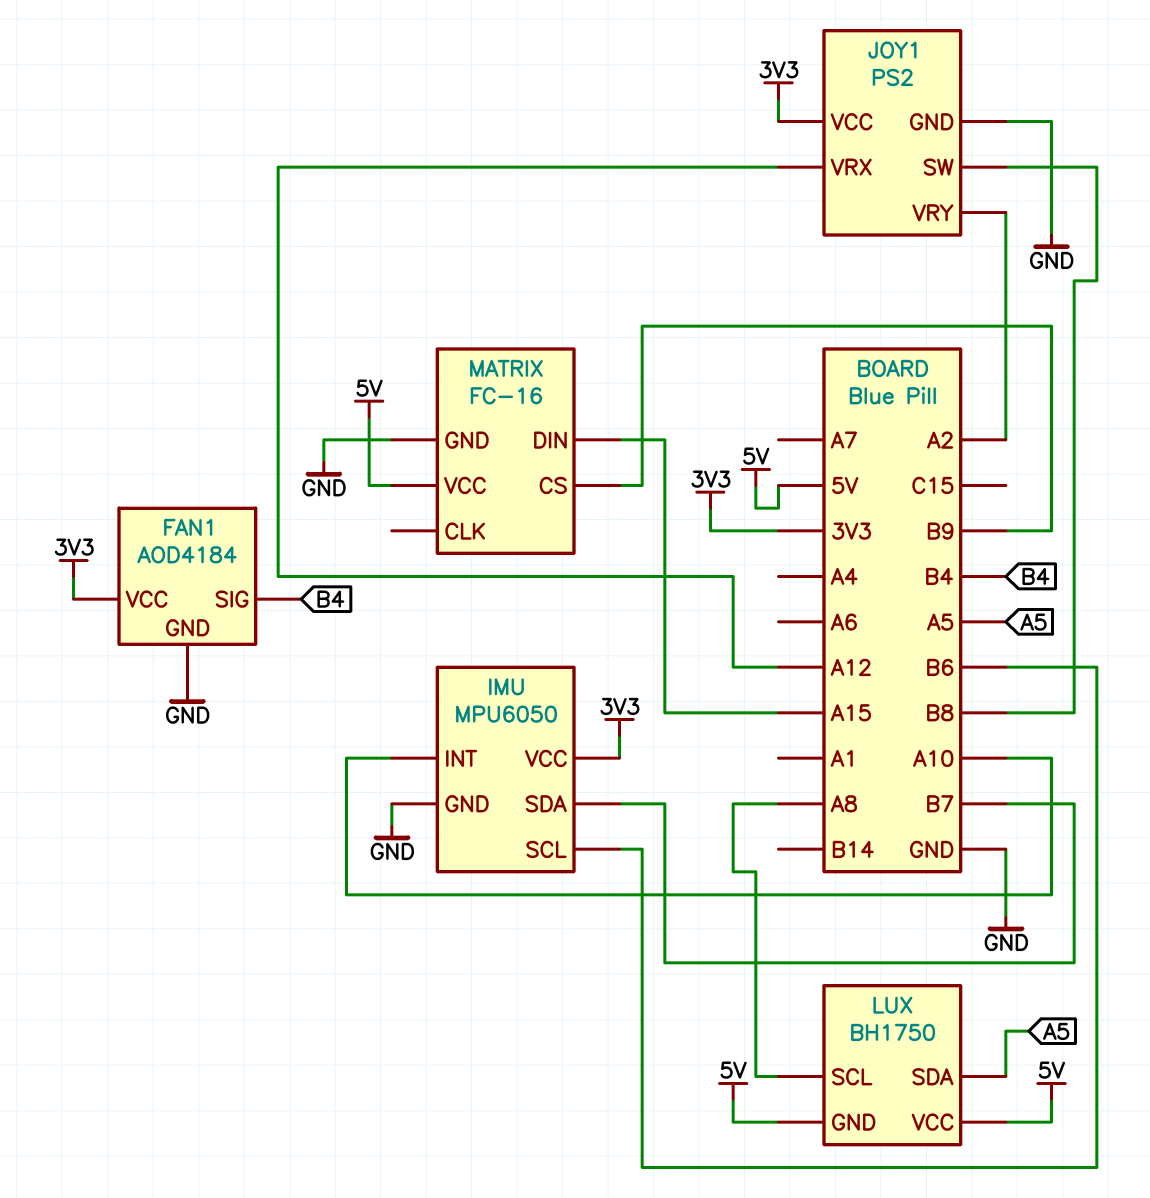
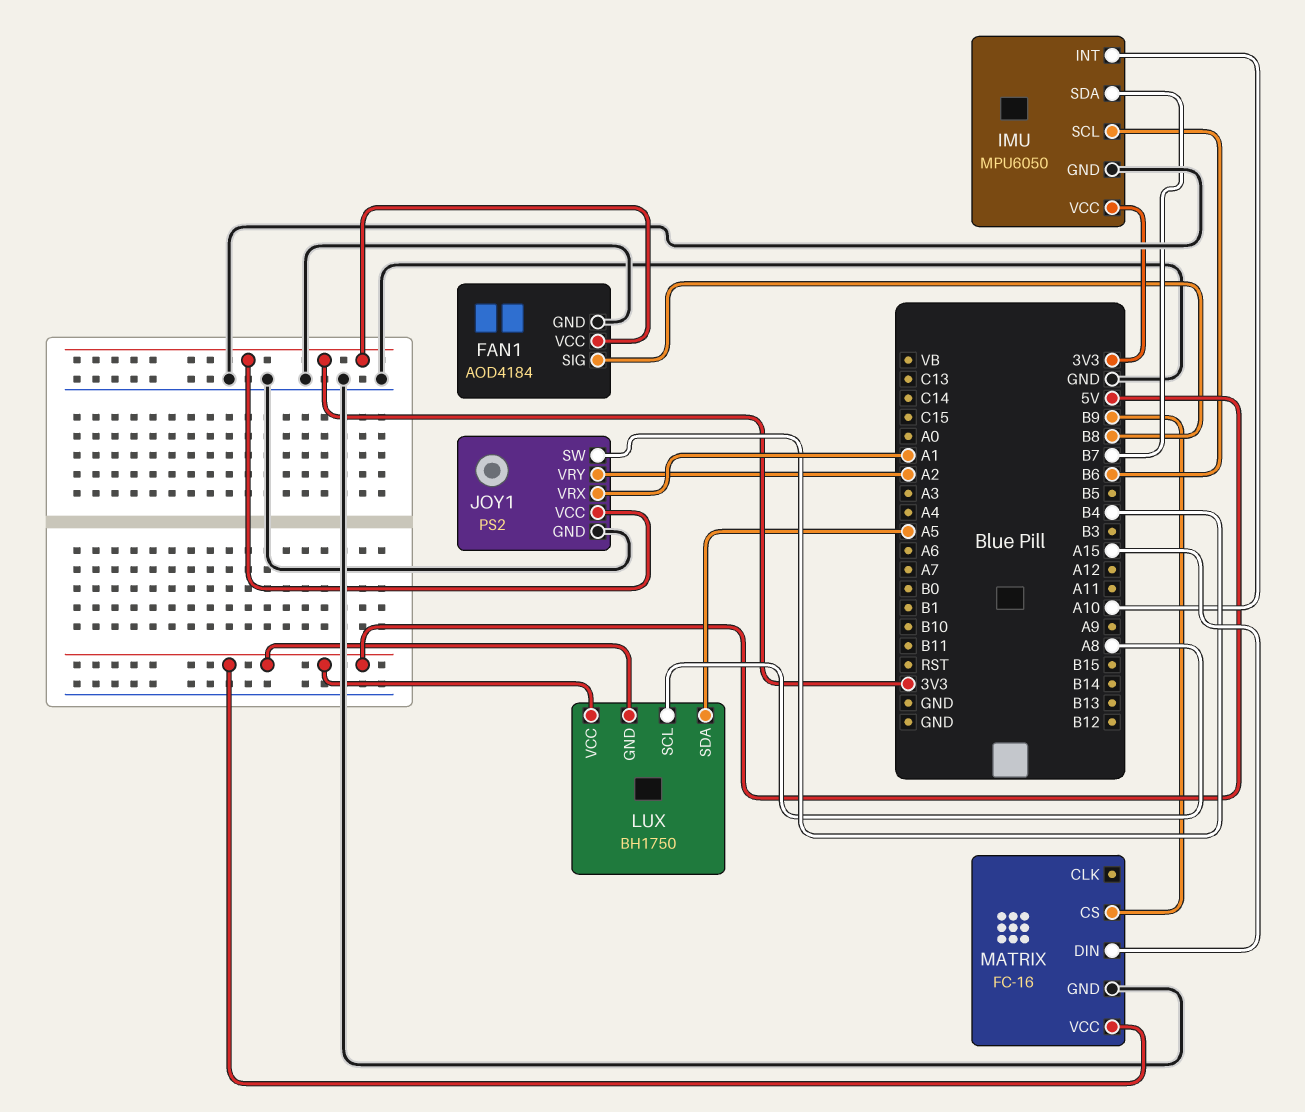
FAN1 pin SIG: B4 -> B8
JOY1 pin SW: B8 -> B4
JOY1 pin VRX: A12 -> A1

